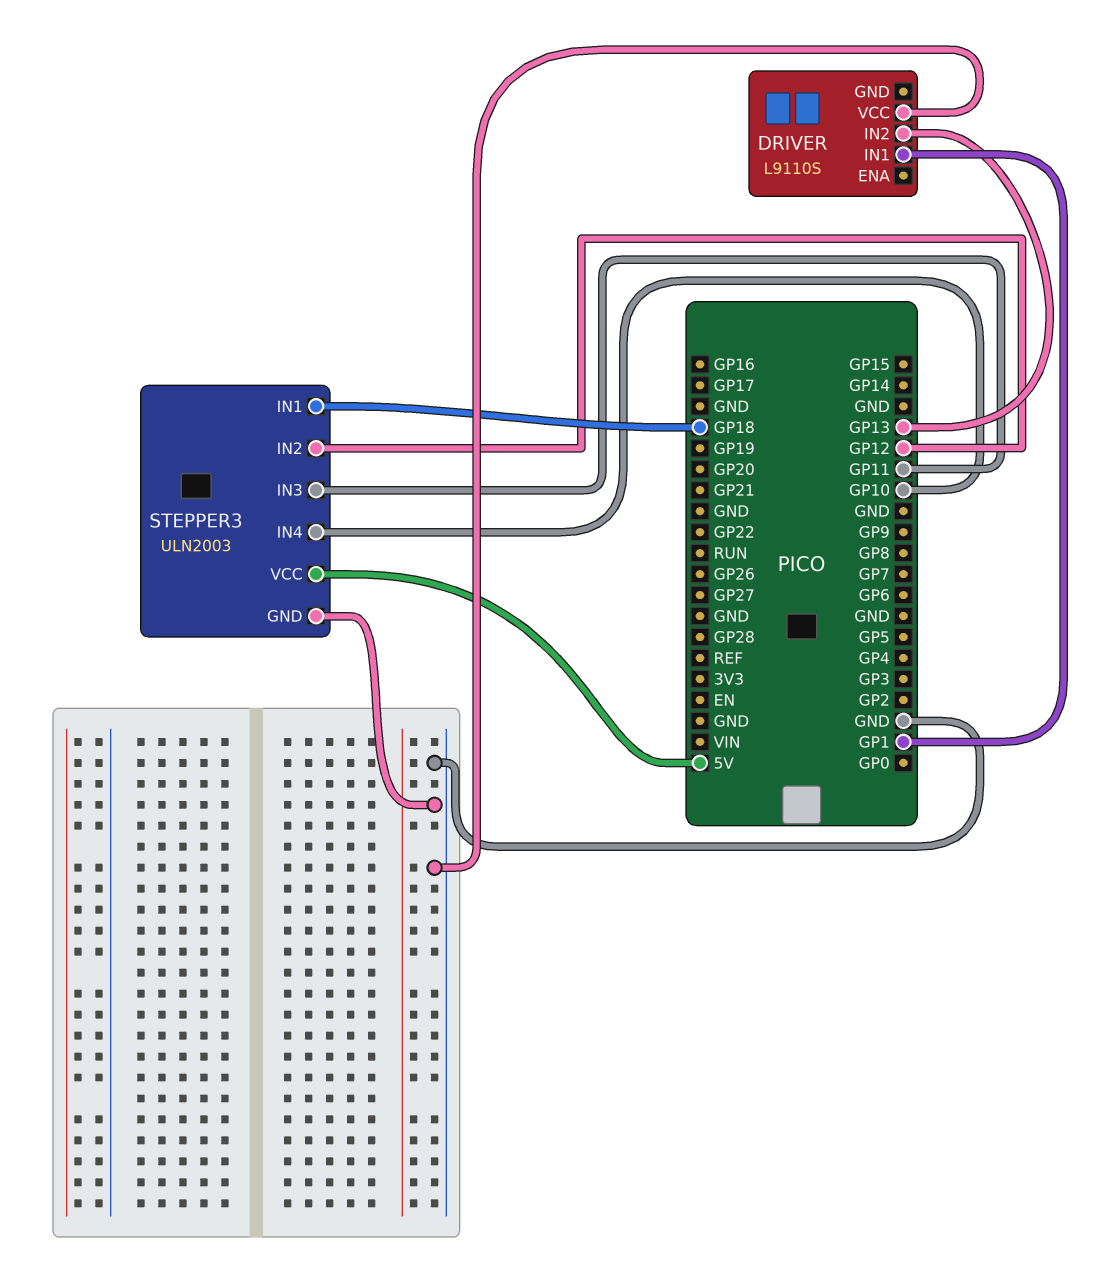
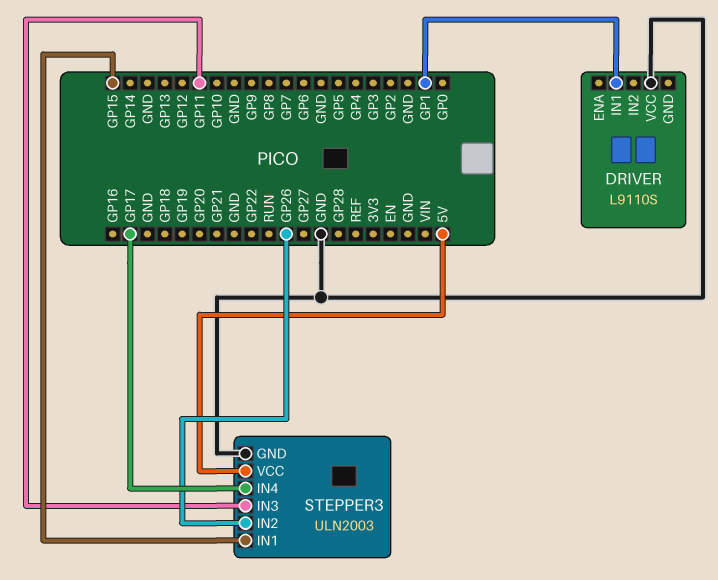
DRIVER pin IN2: GP13 -> none
STEPPER3 pin IN1: GP18 -> GP15
STEPPER3 pin IN2: GP12 -> GP26
STEPPER3 pin IN4: GP10 -> GP17

